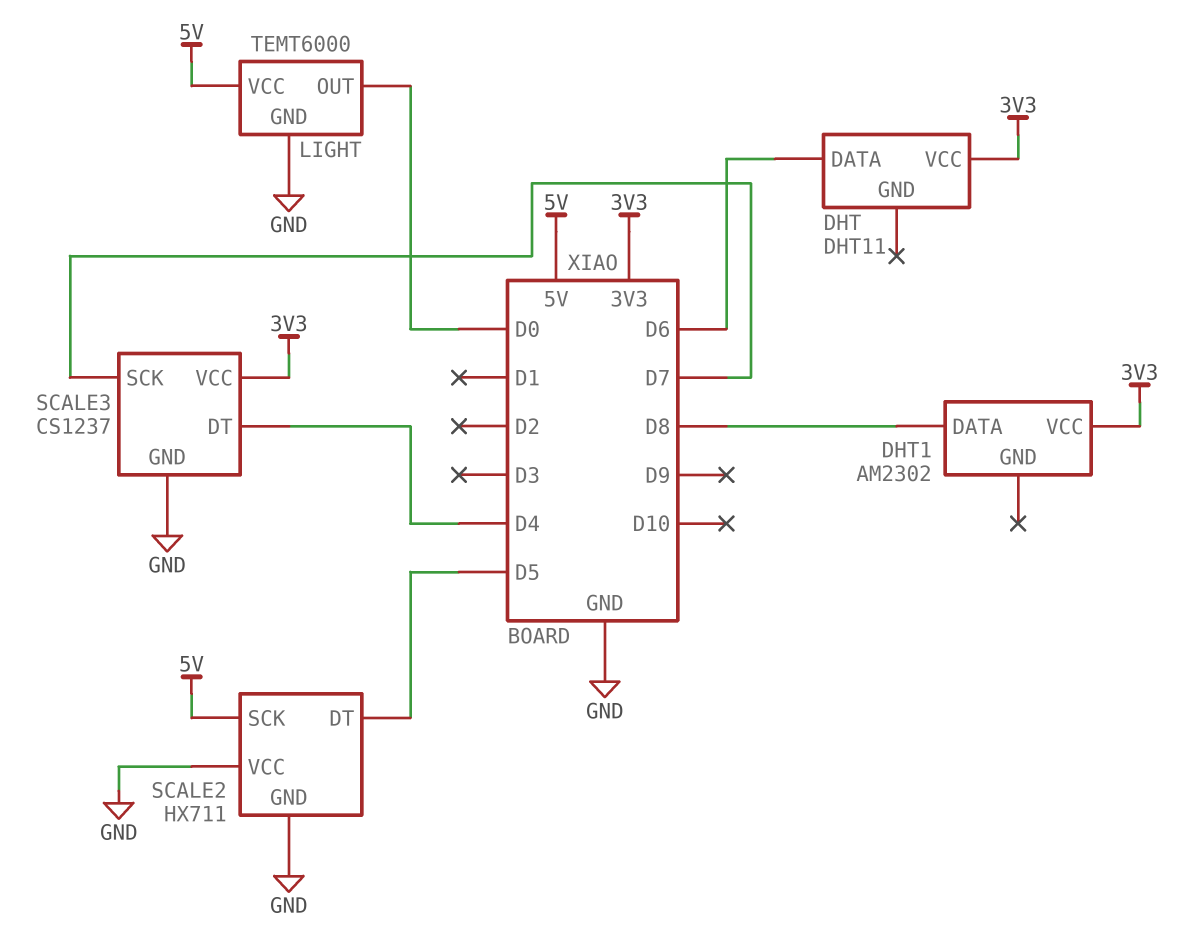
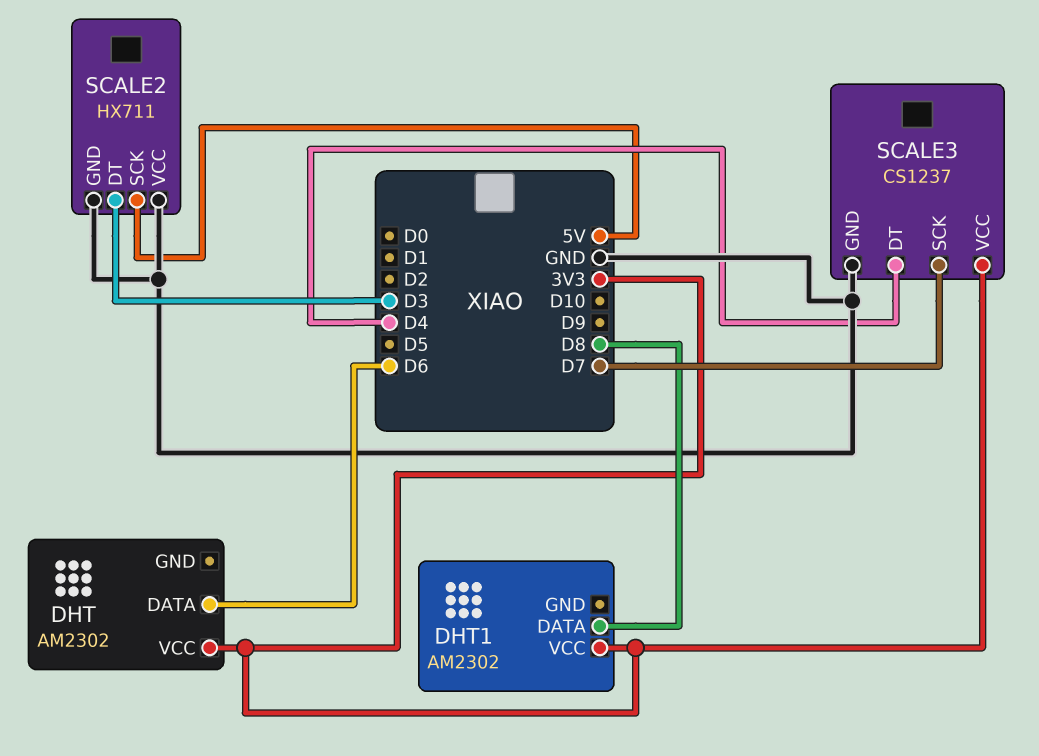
DHT: DHT11 -> AM2302
LIGHT: TEMT6000 -> none
LIGHT pin GND: GND -> none
LIGHT pin OUT: D0 -> none
LIGHT pin VCC: 5V -> none
SCALE2 pin DT: D5 -> D3

